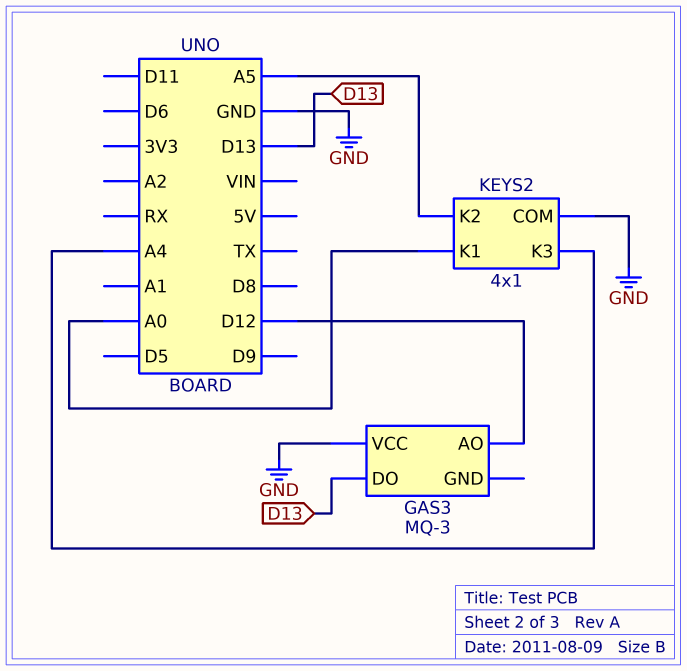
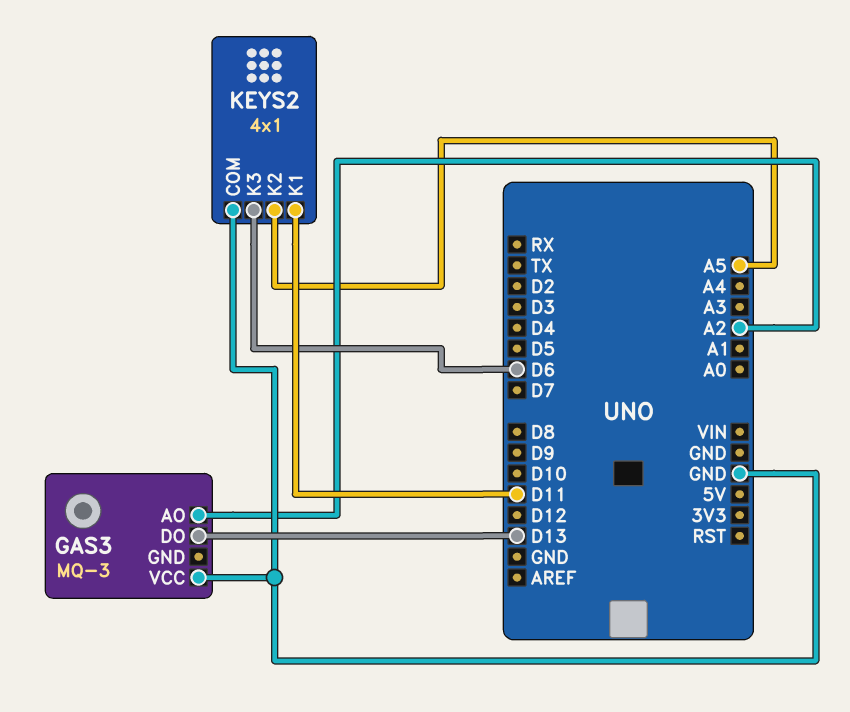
GAS3 pin AO: D12 -> A2
KEYS2 pin K1: A0 -> D11
KEYS2 pin K3: A4 -> D6

